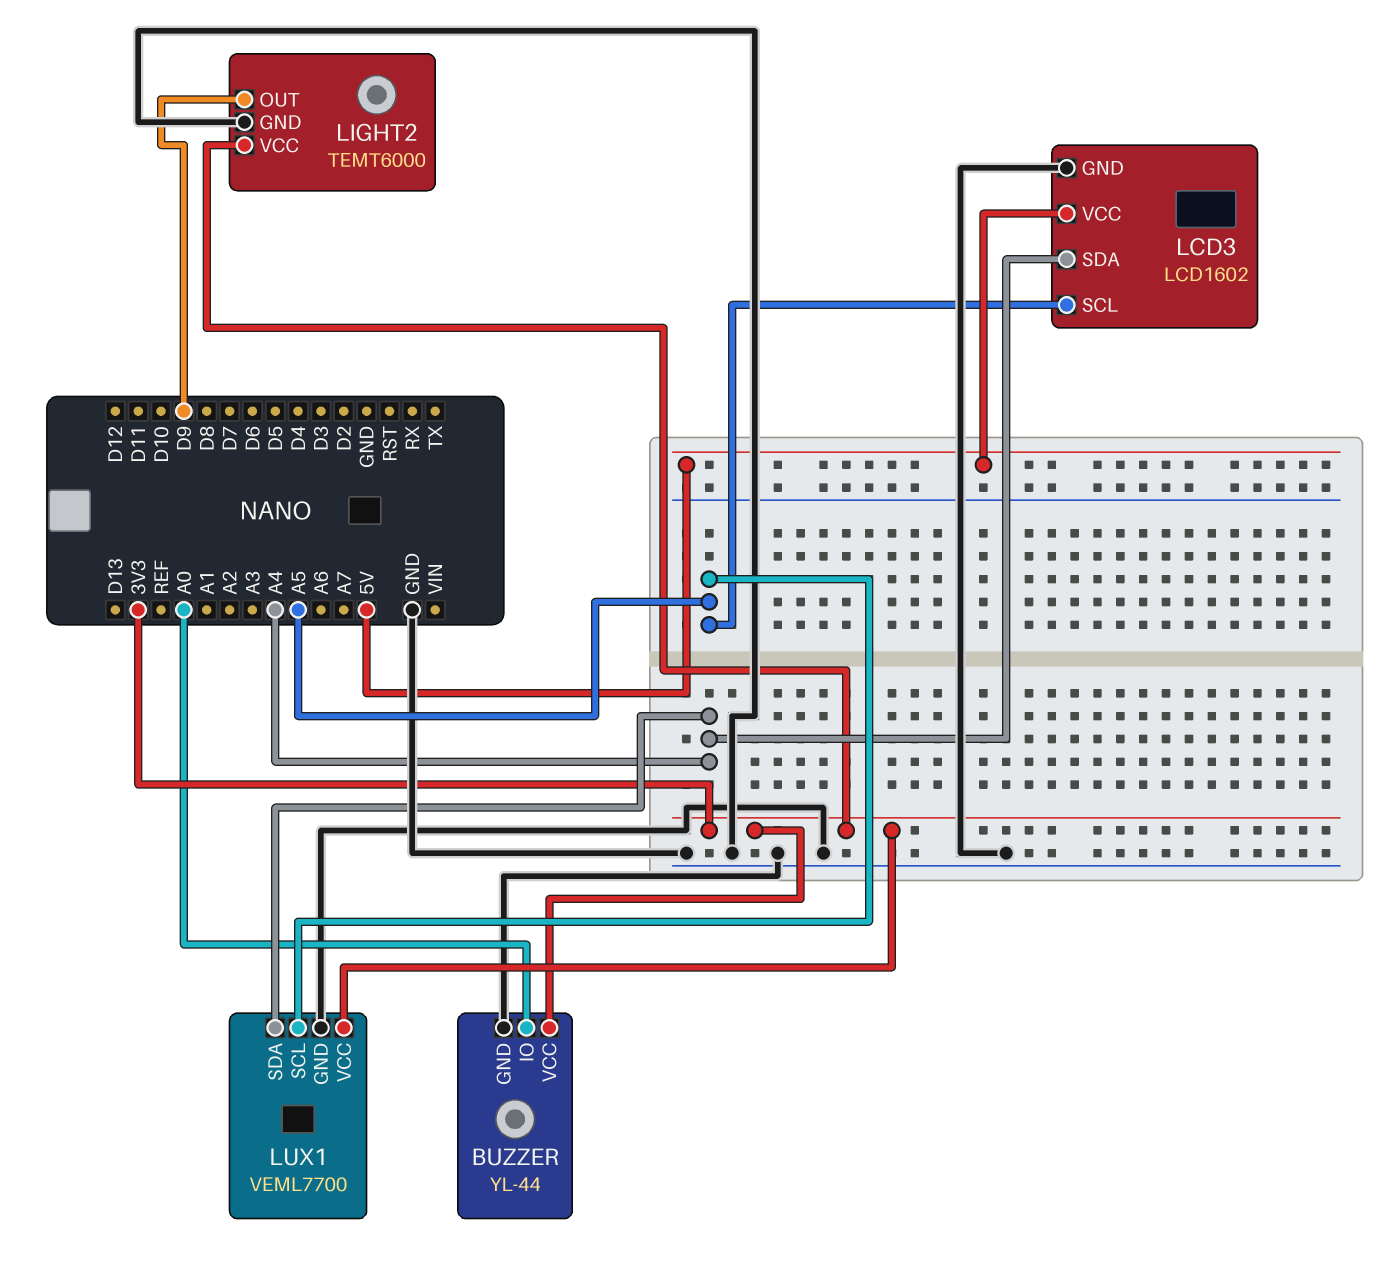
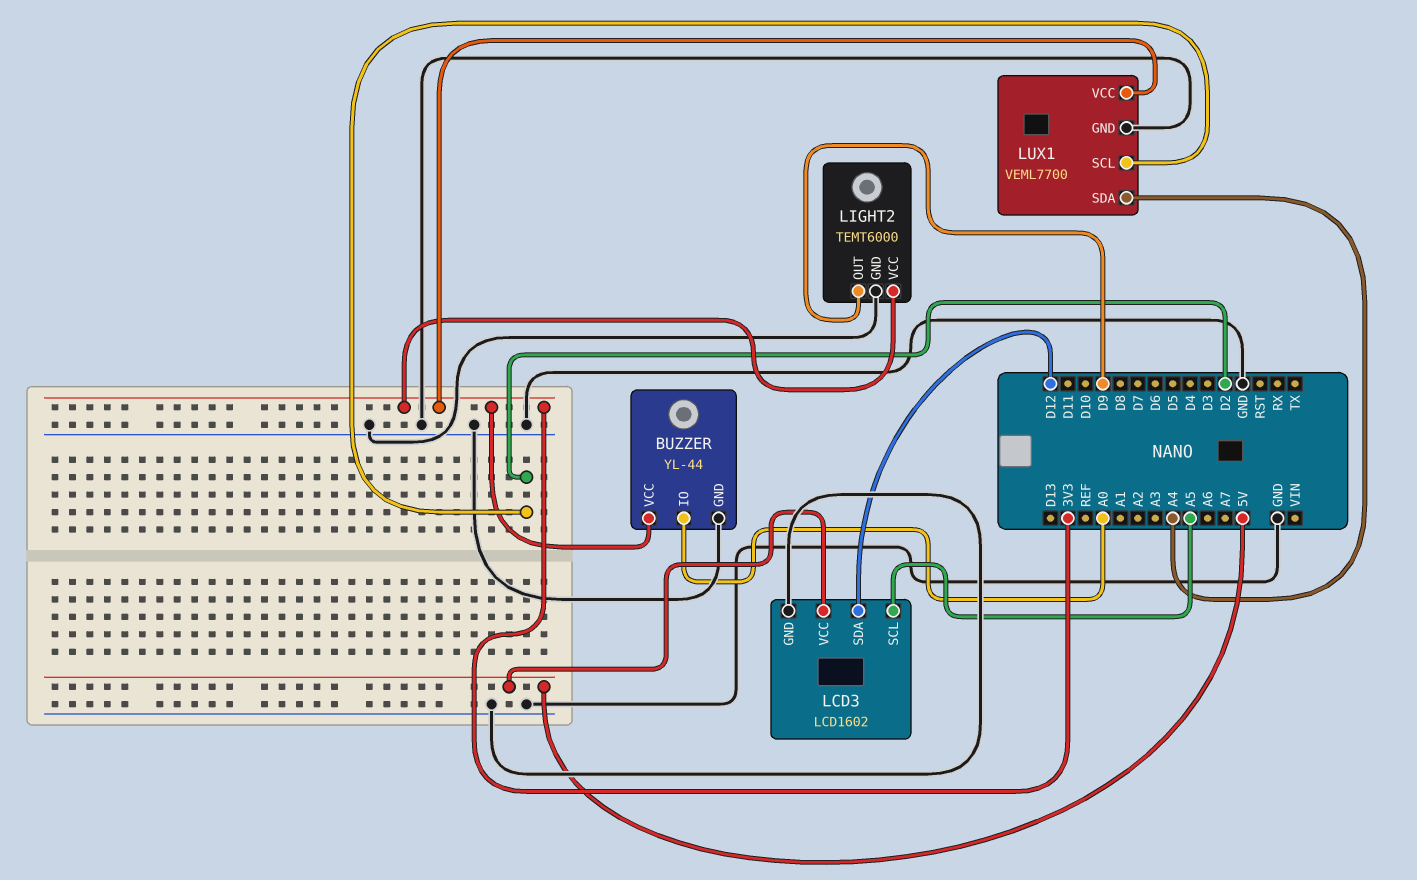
LCD3 pin SDA: A4 -> D12
LUX1 pin SCL: A5 -> D2

